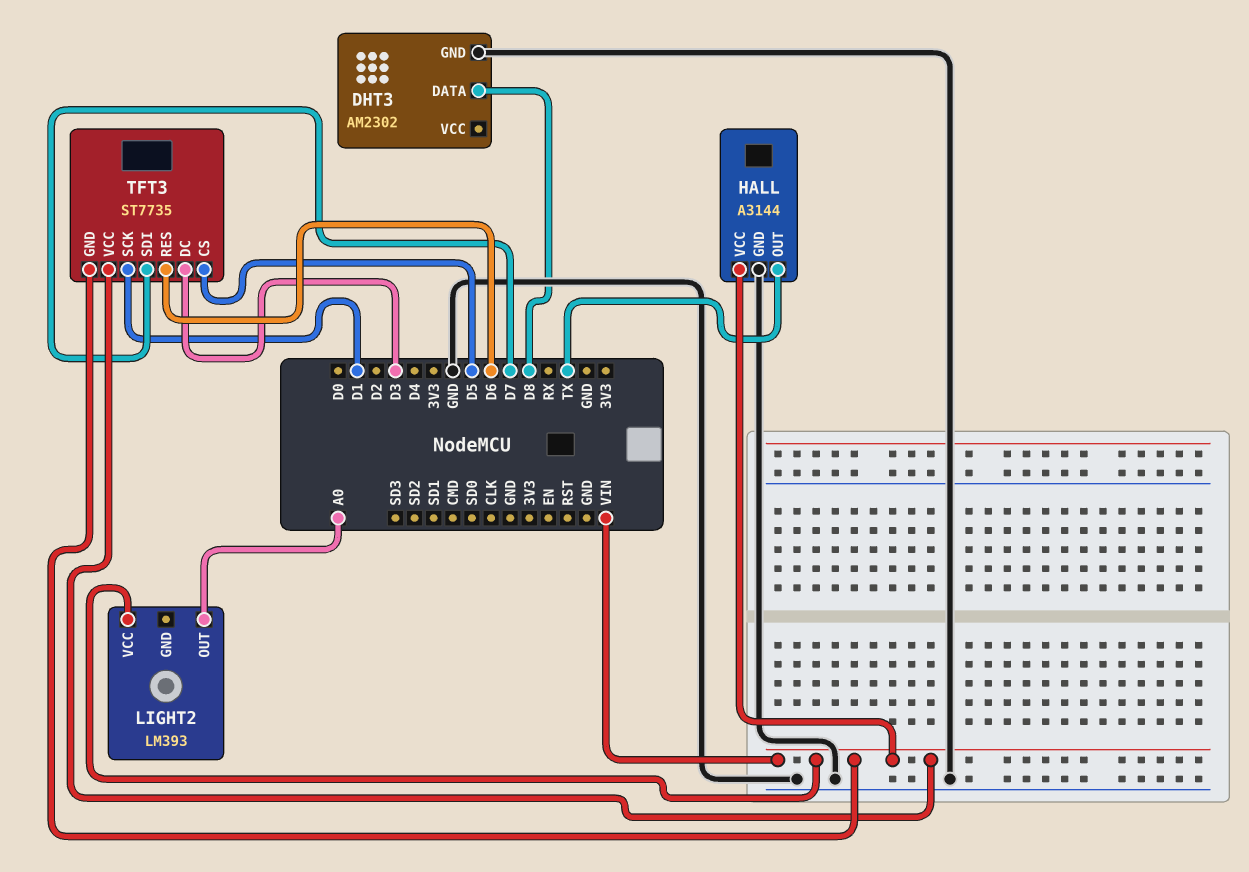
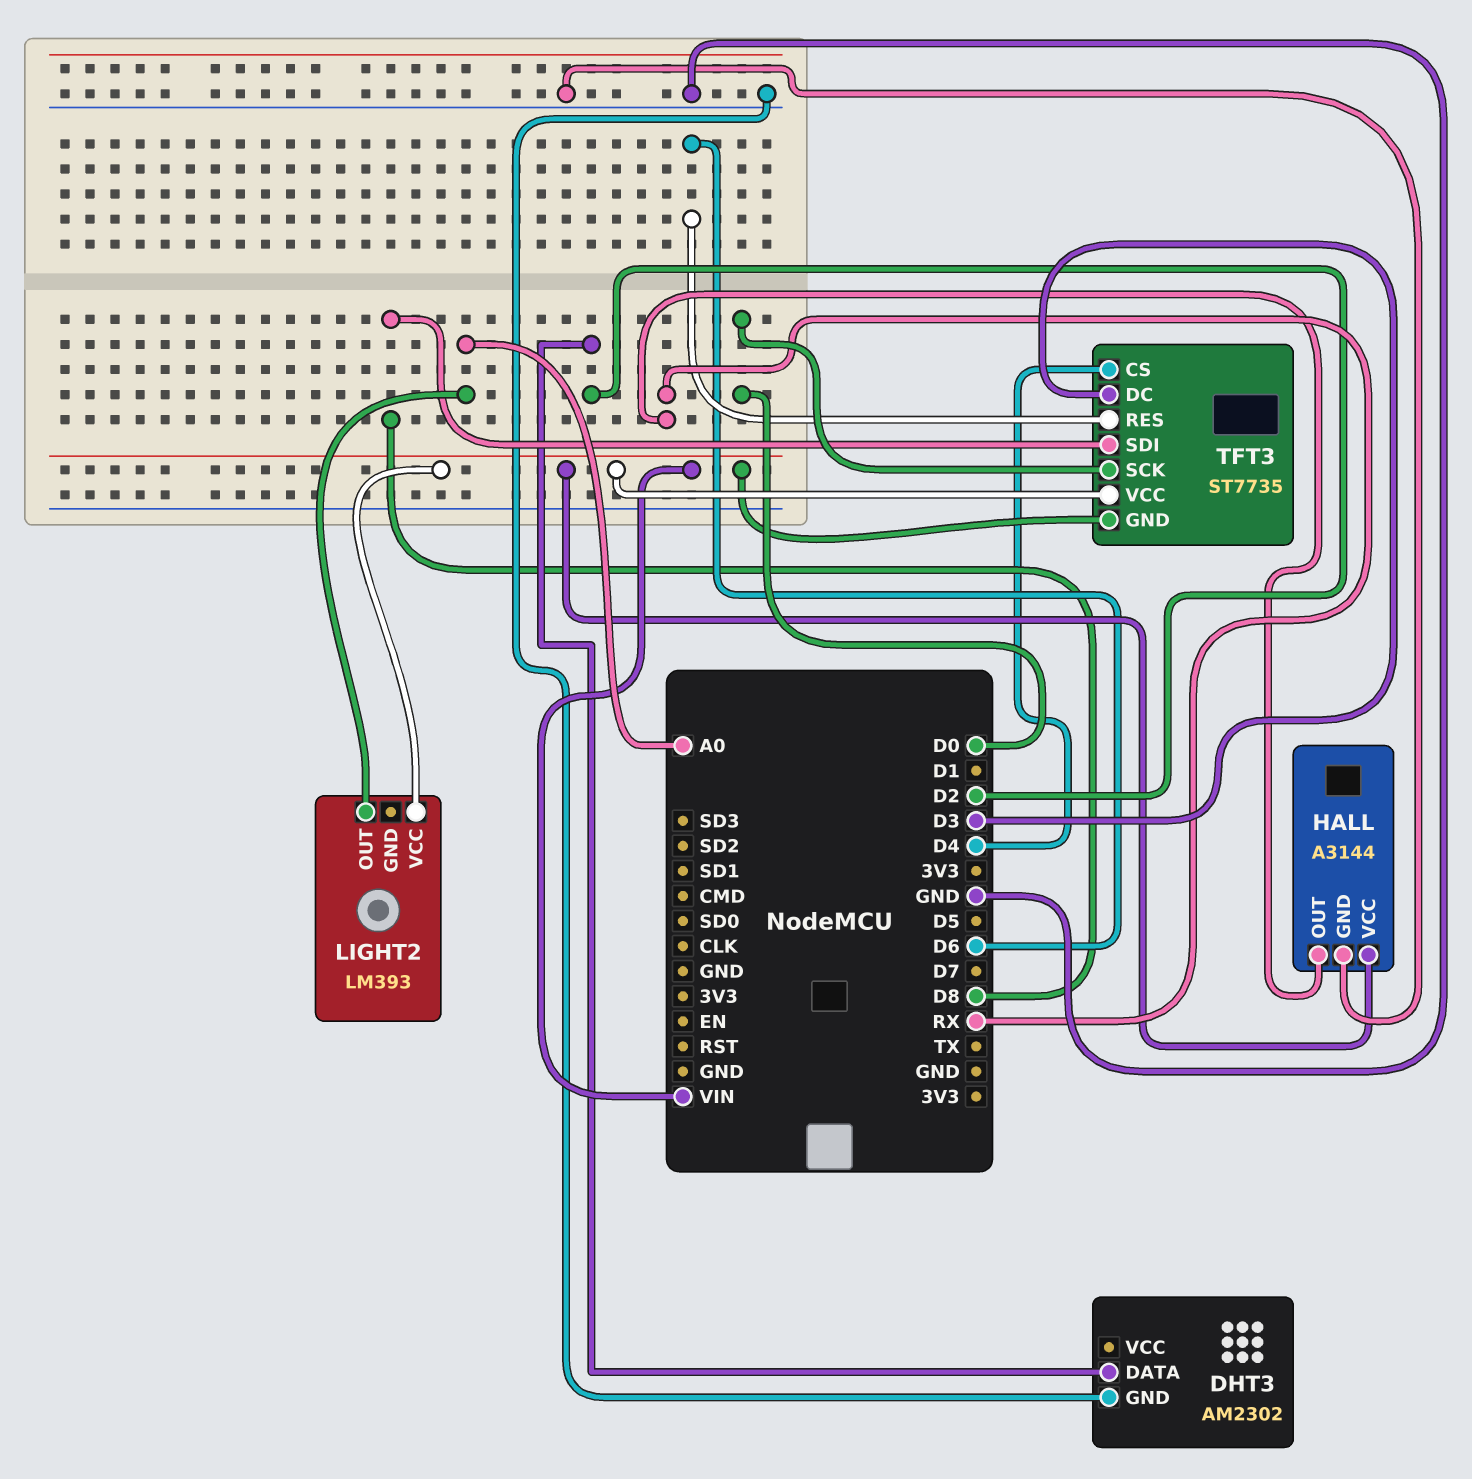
DHT3 pin DATA: D8 -> D2
HALL pin OUT: TX -> RX
TFT3 pin CS: D5 -> D4
TFT3 pin SCK: D1 -> D0
TFT3 pin SDI: D7 -> D8

